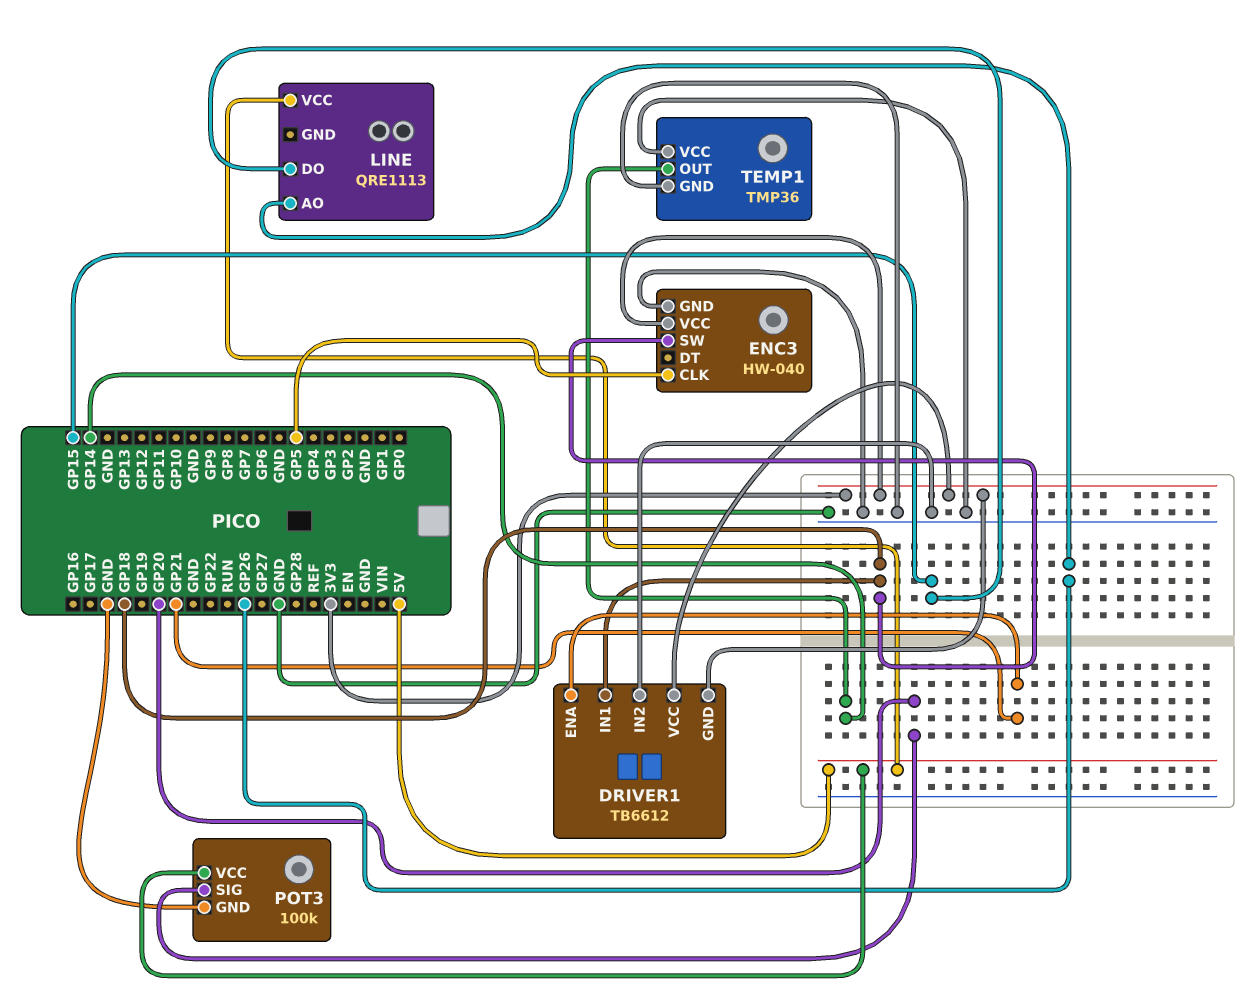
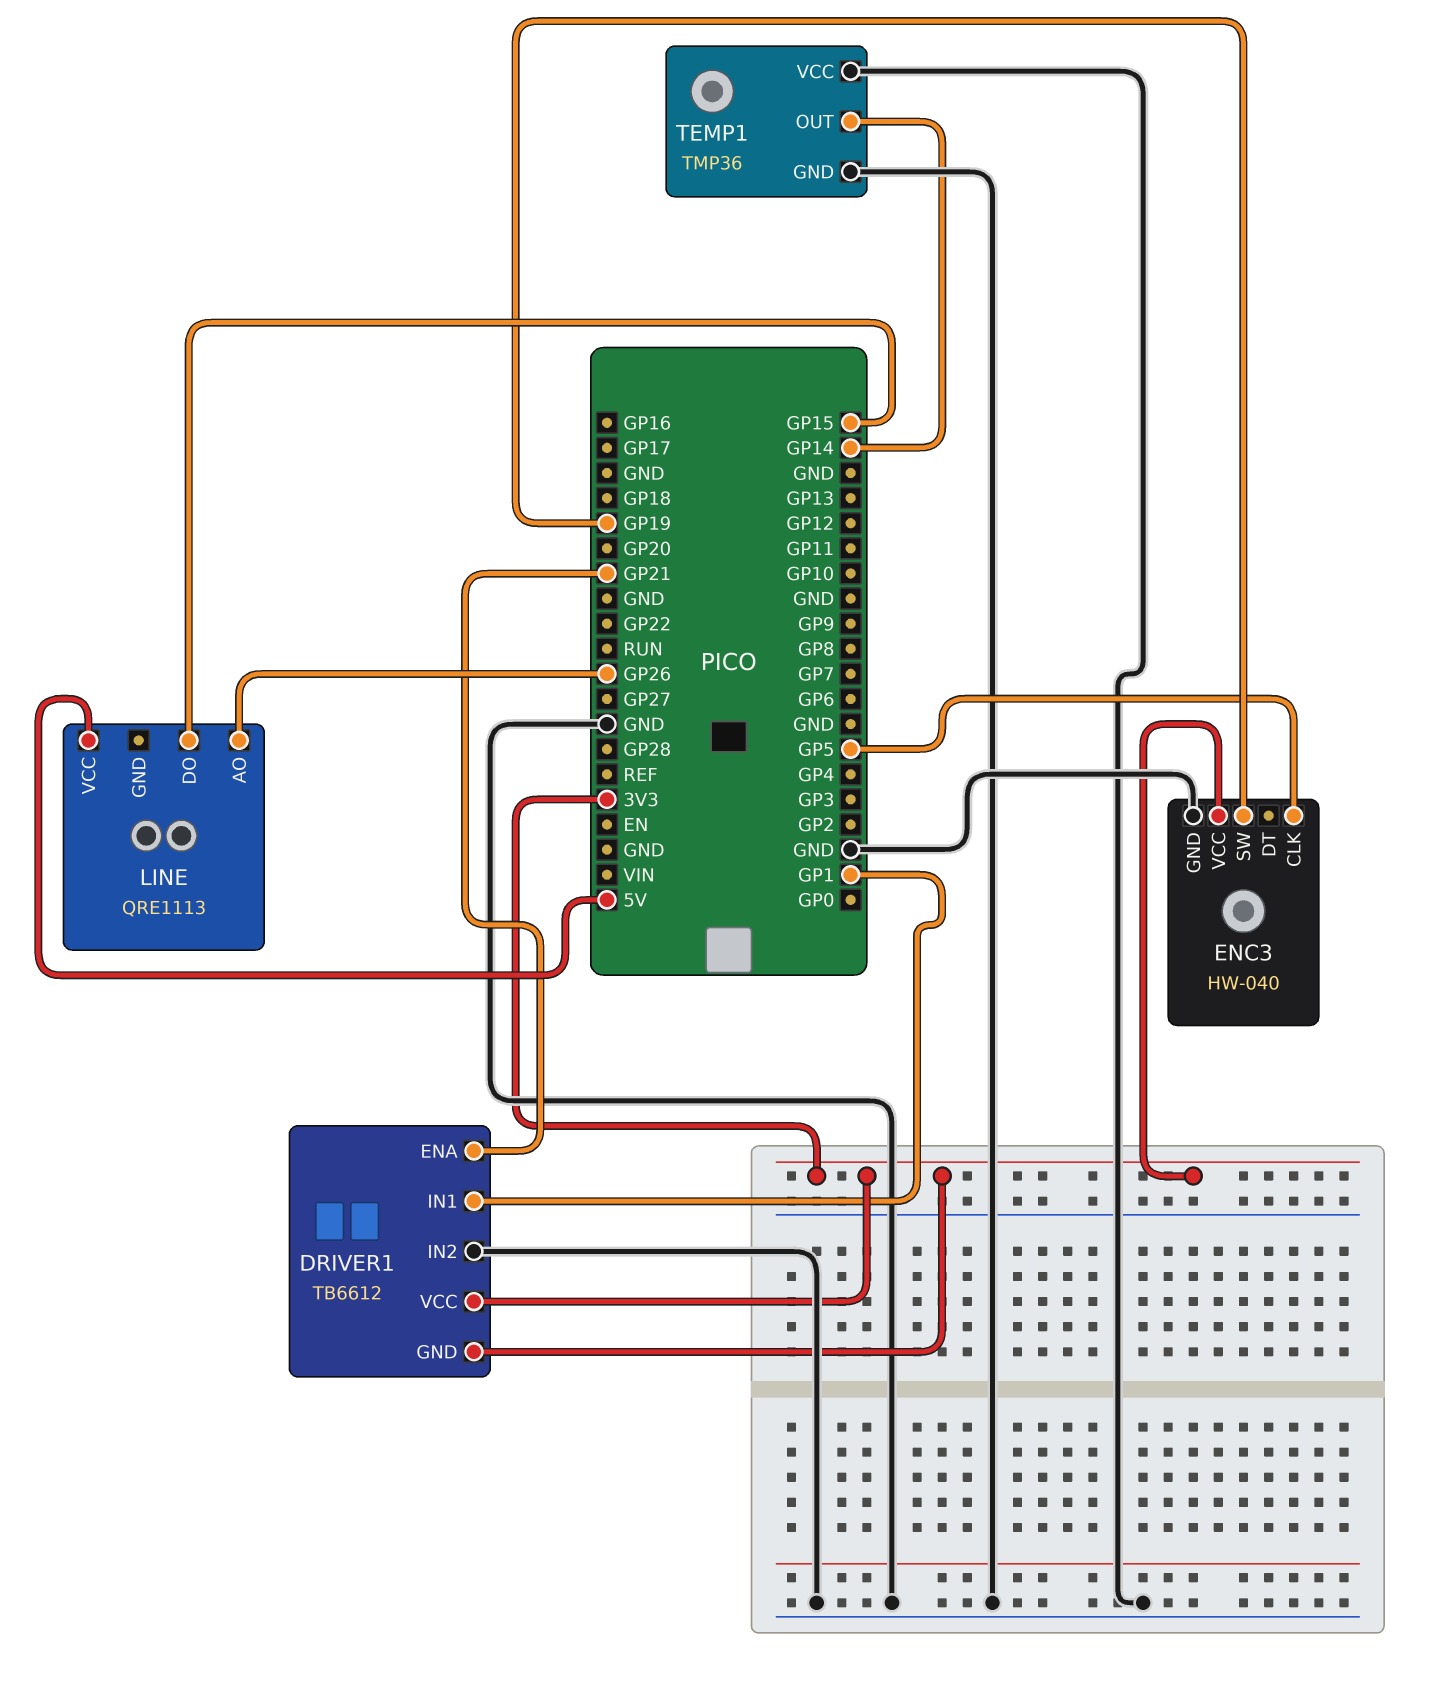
DRIVER1 pin IN1: GP18 -> GP1
ENC3 pin SW: GP18 -> GP19
POT3: 100k -> none
POT3 pin GND: GND -> none
POT3 pin SIG: GP20 -> none
POT3 pin VCC: 5V -> none

